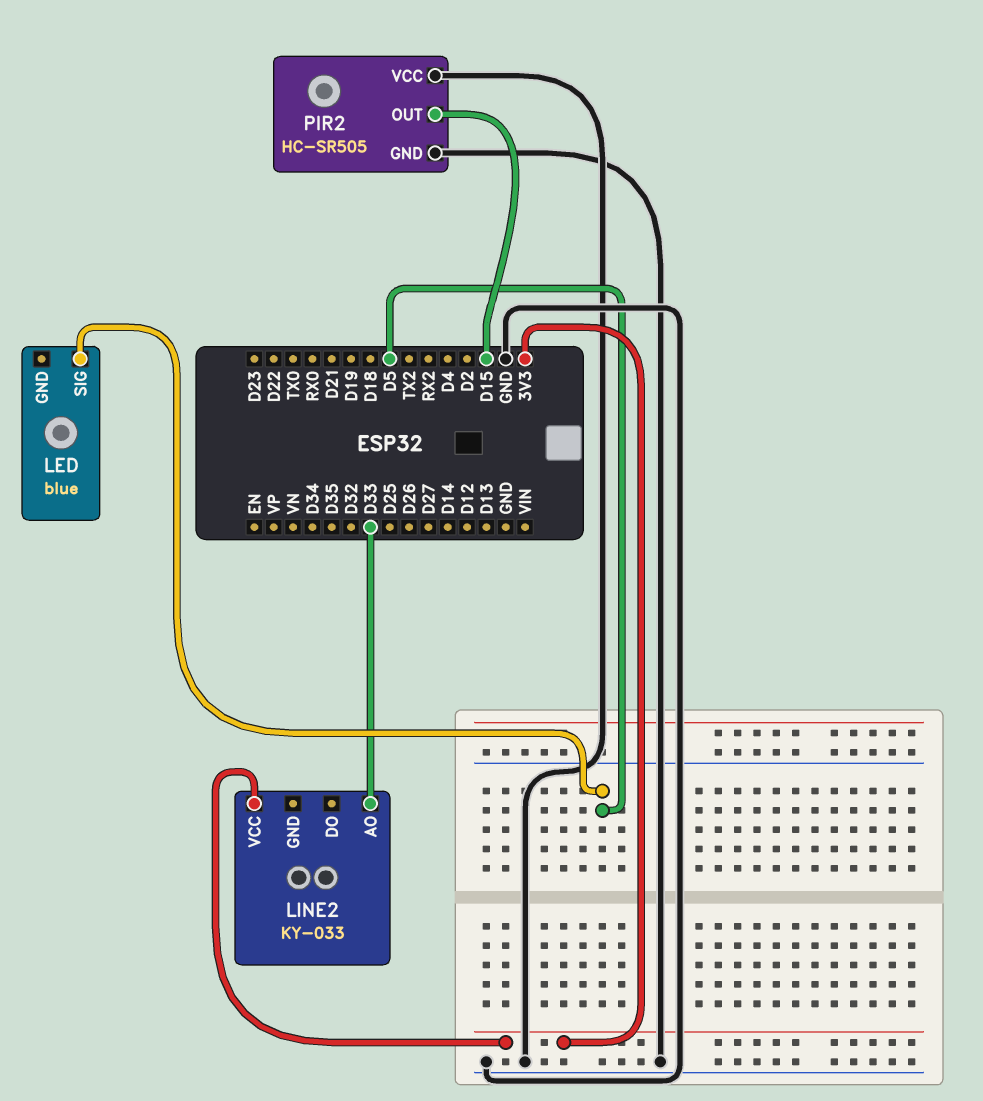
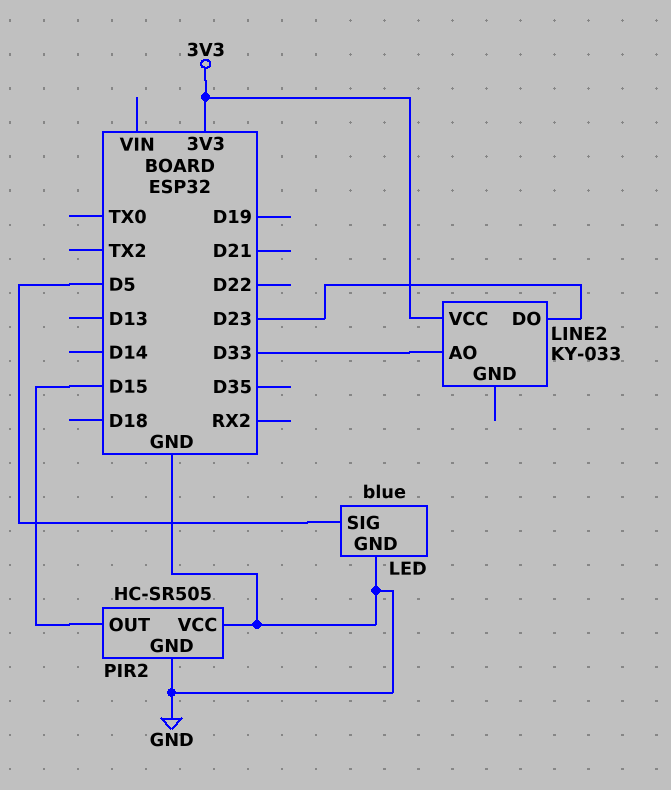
LED pin GND: none -> GND
LINE2 pin DO: none -> D23

